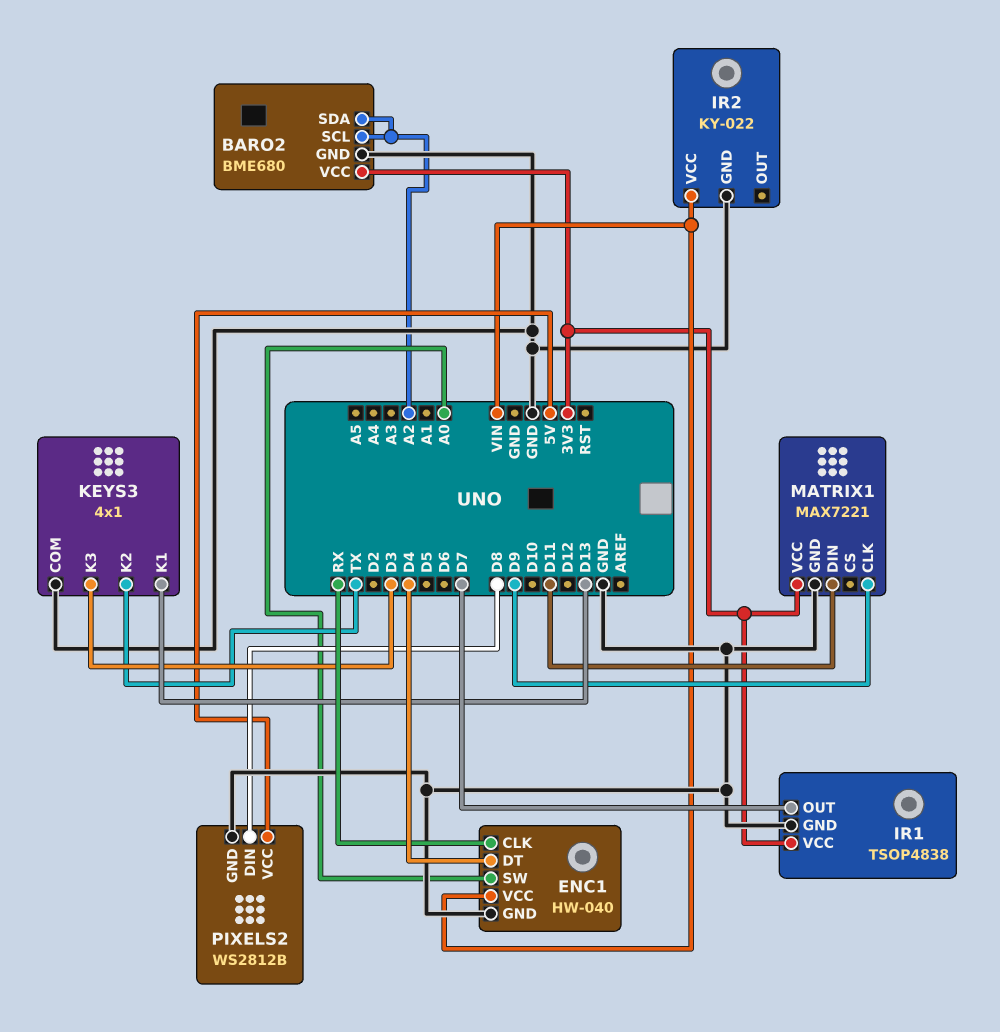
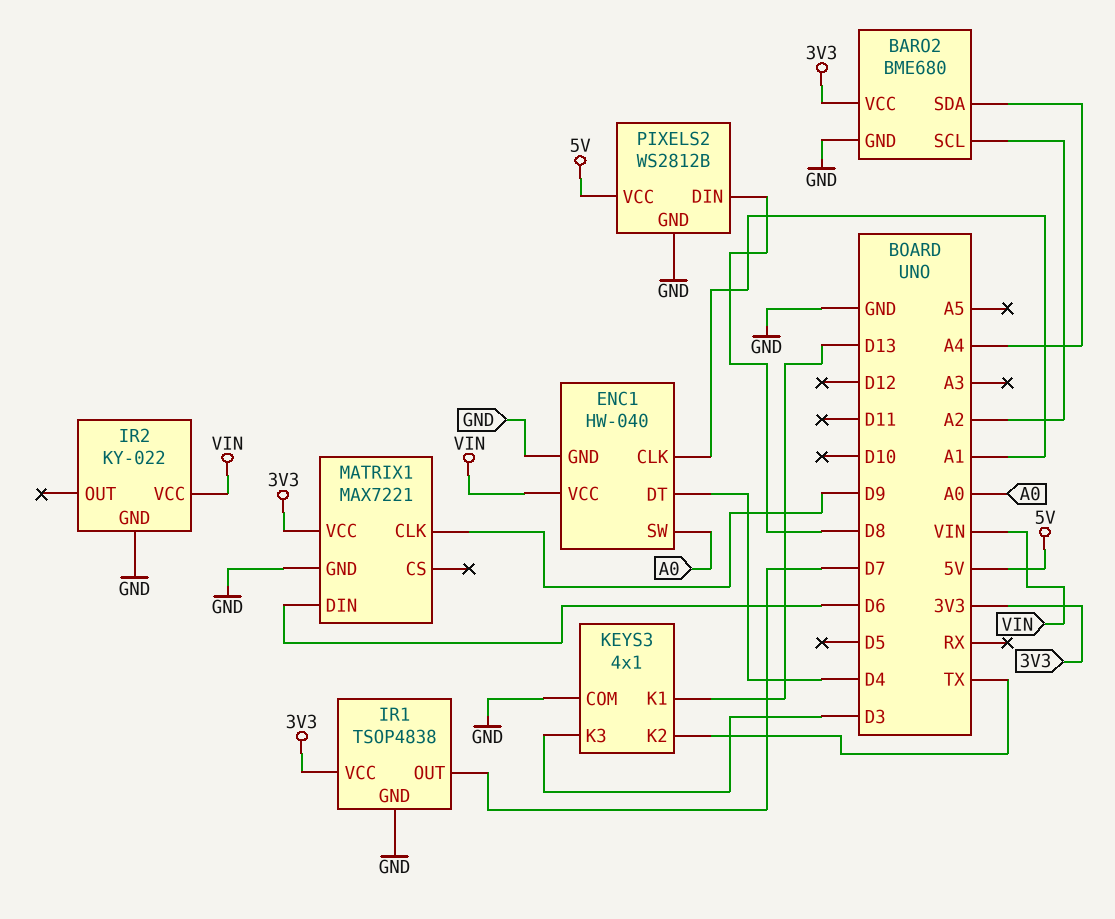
BARO2 pin SDA: A2 -> A4
ENC1 pin CLK: RX -> A1
MATRIX1 pin DIN: D11 -> D6

